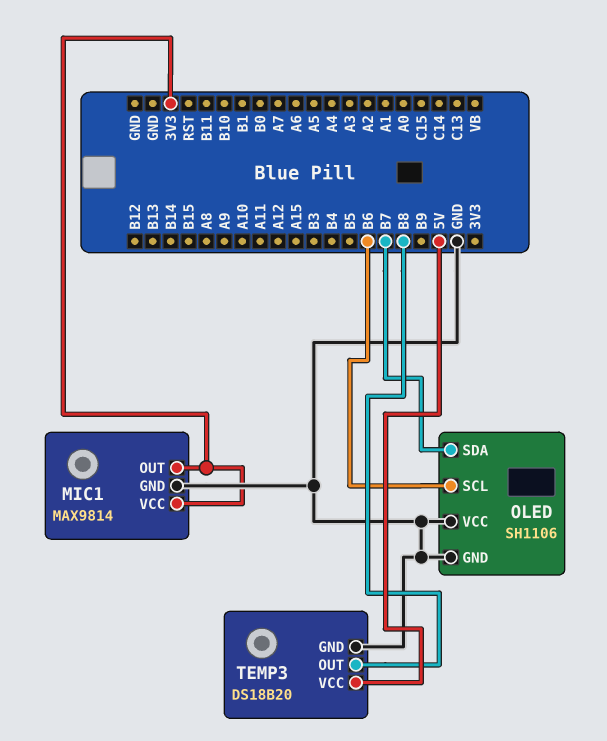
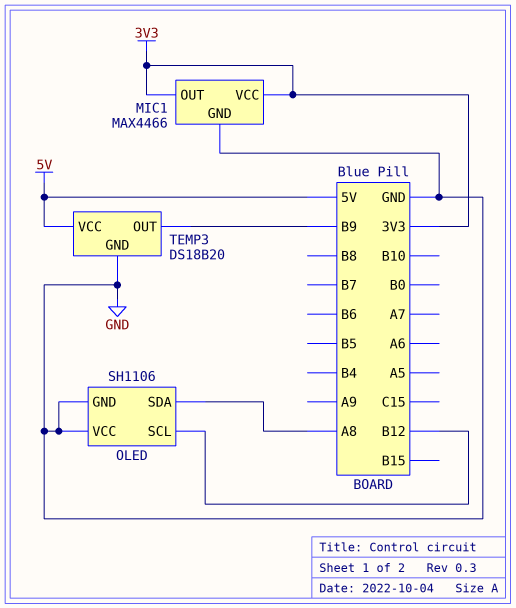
MIC1: MAX9814 -> MAX4466
OLED pin SCL: B6 -> B12
OLED pin SDA: B7 -> A8
TEMP3 pin OUT: B8 -> B9

